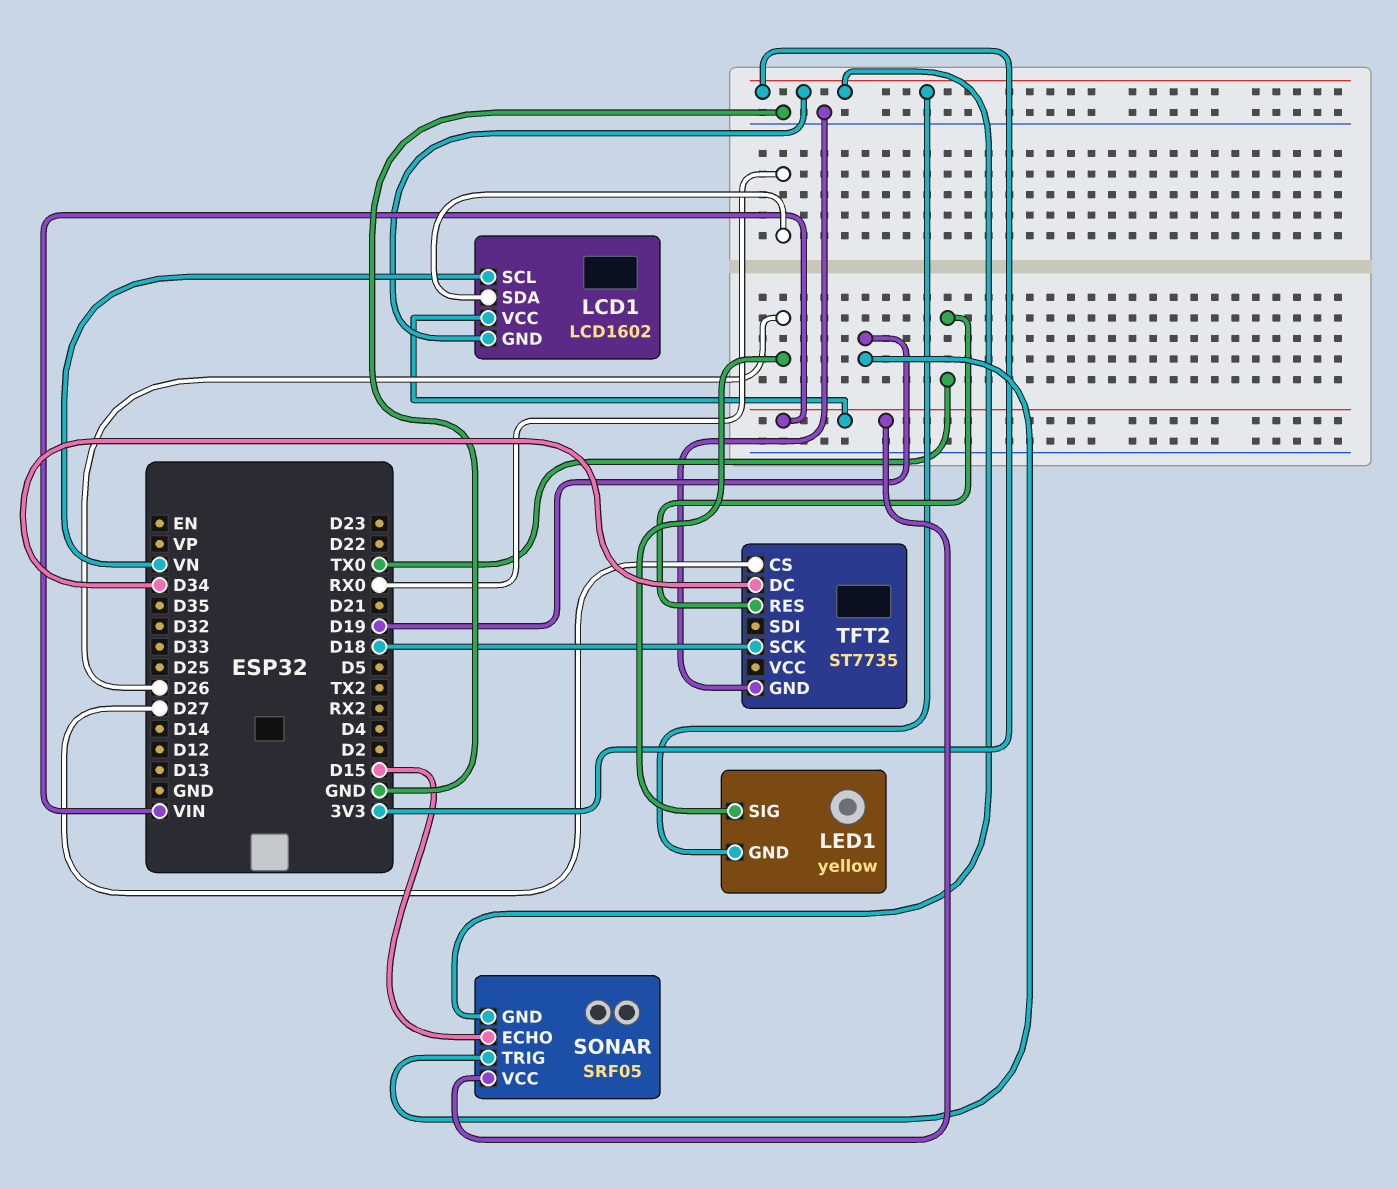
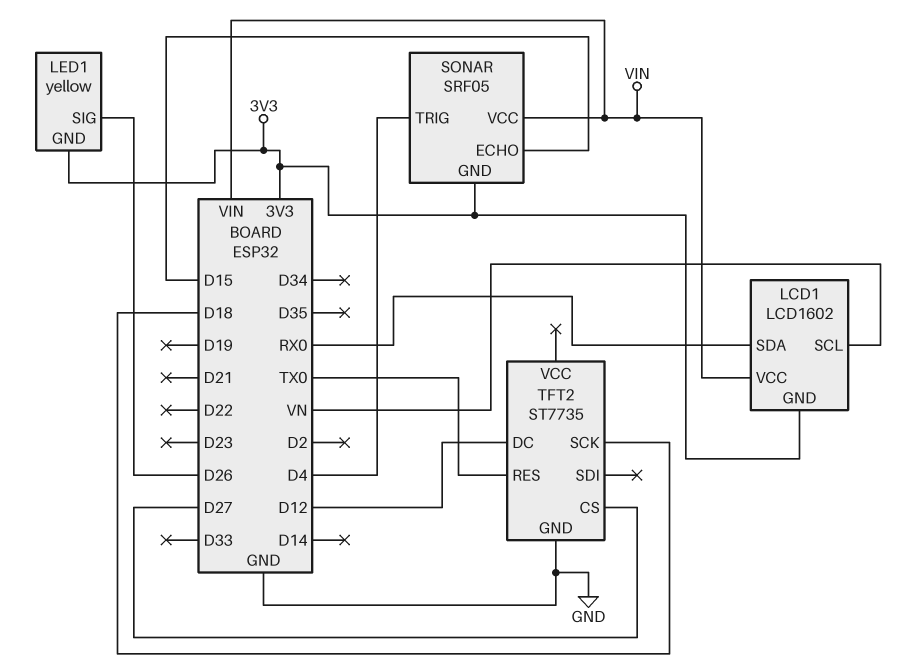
SONAR pin TRIG: D19 -> D4
TFT2 pin DC: D34 -> D12

